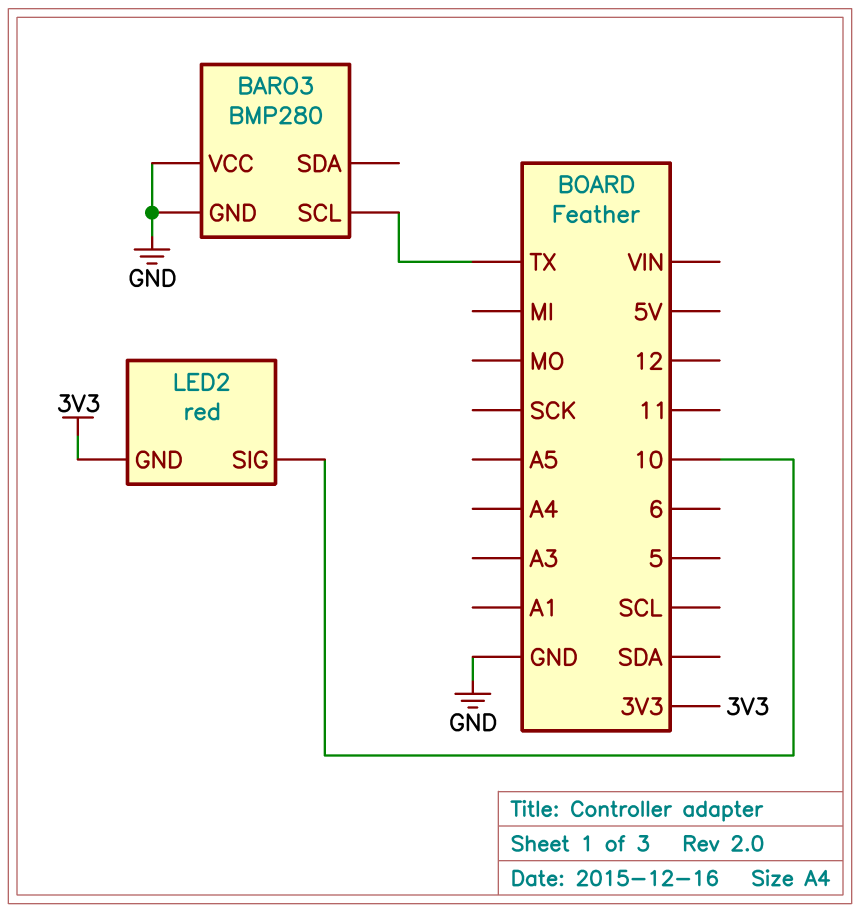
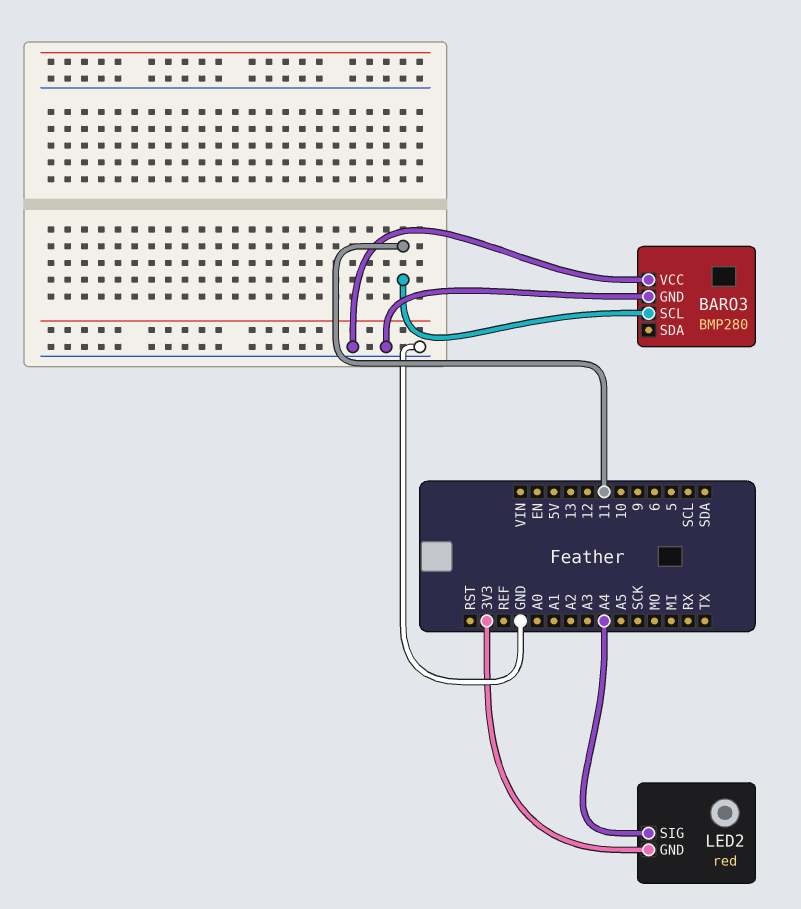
BARO3 pin SCL: TX -> 11
LED2 pin SIG: 10 -> A4

